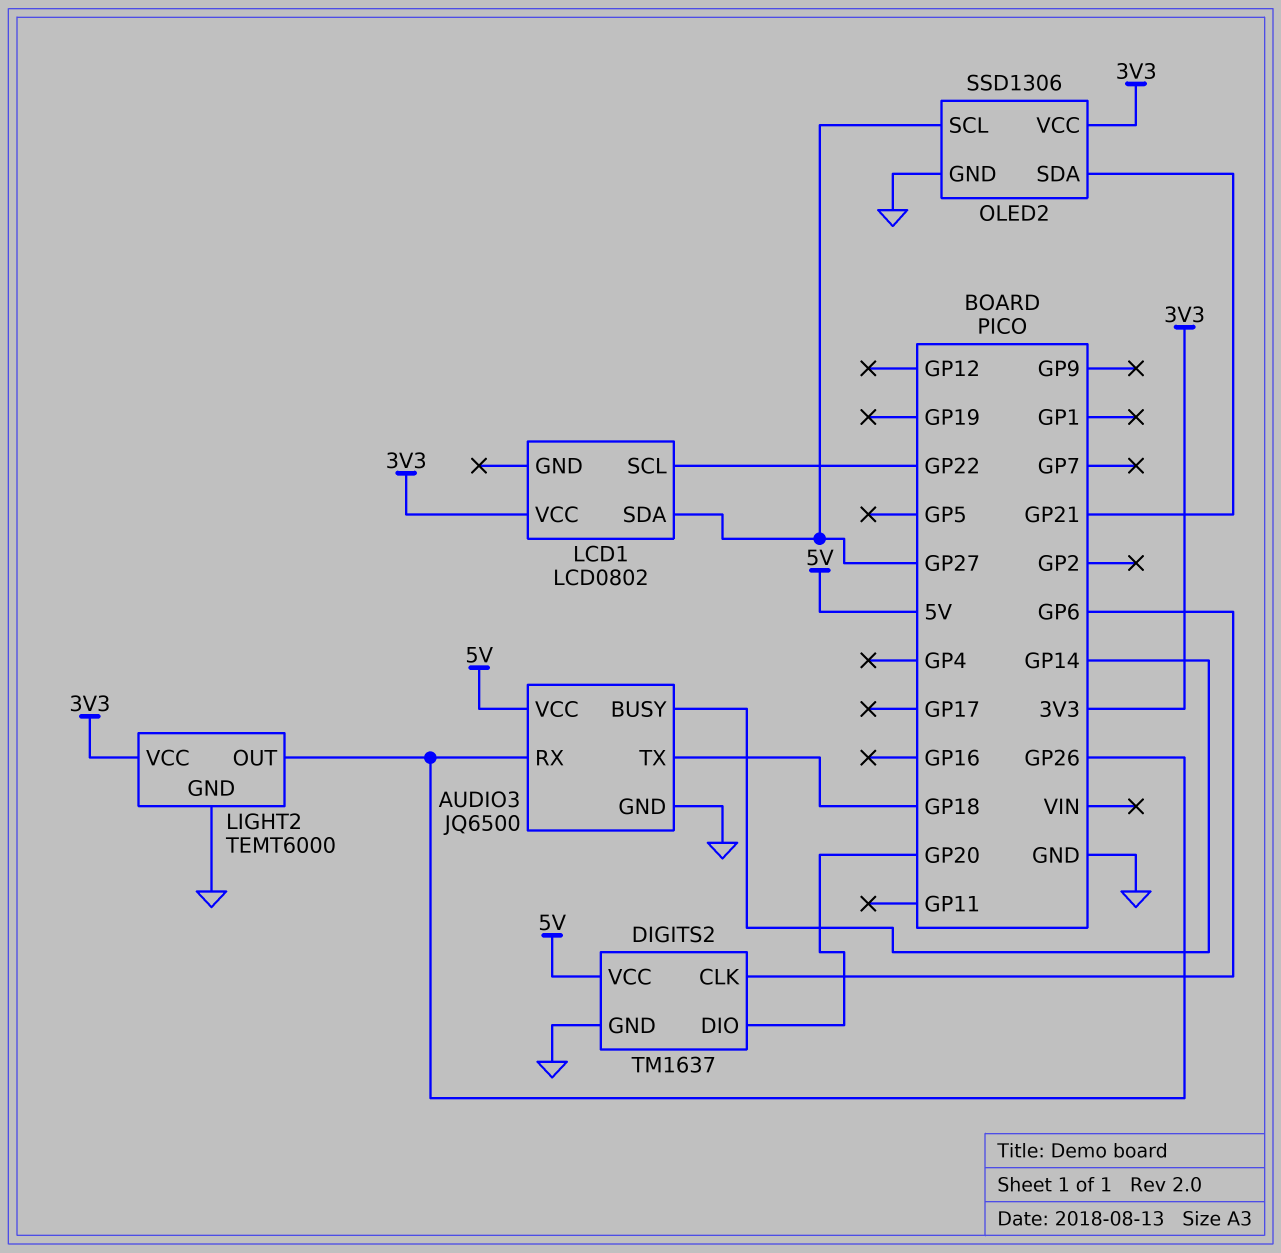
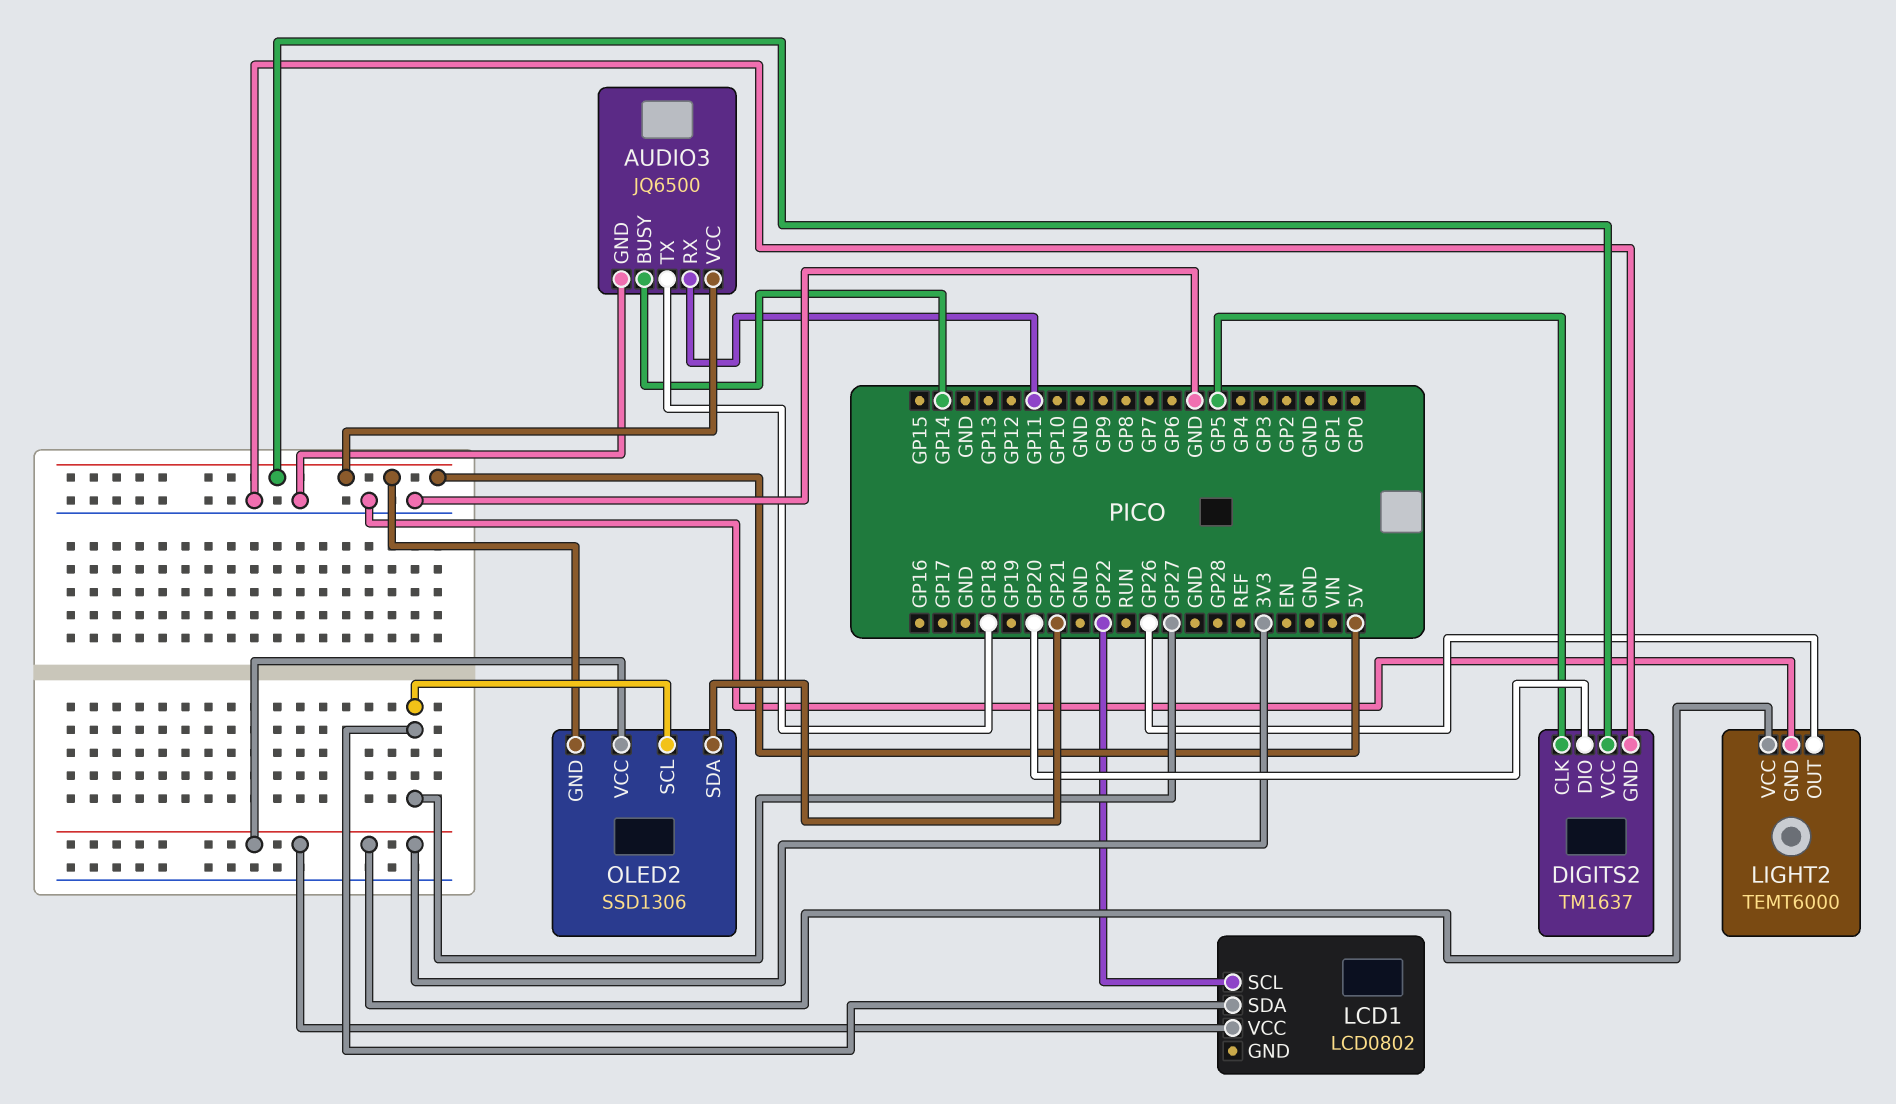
AUDIO3 pin RX: GP26 -> GP11
DIGITS2 pin CLK: GP6 -> GP5
OLED2 pin GND: GND -> 5V

